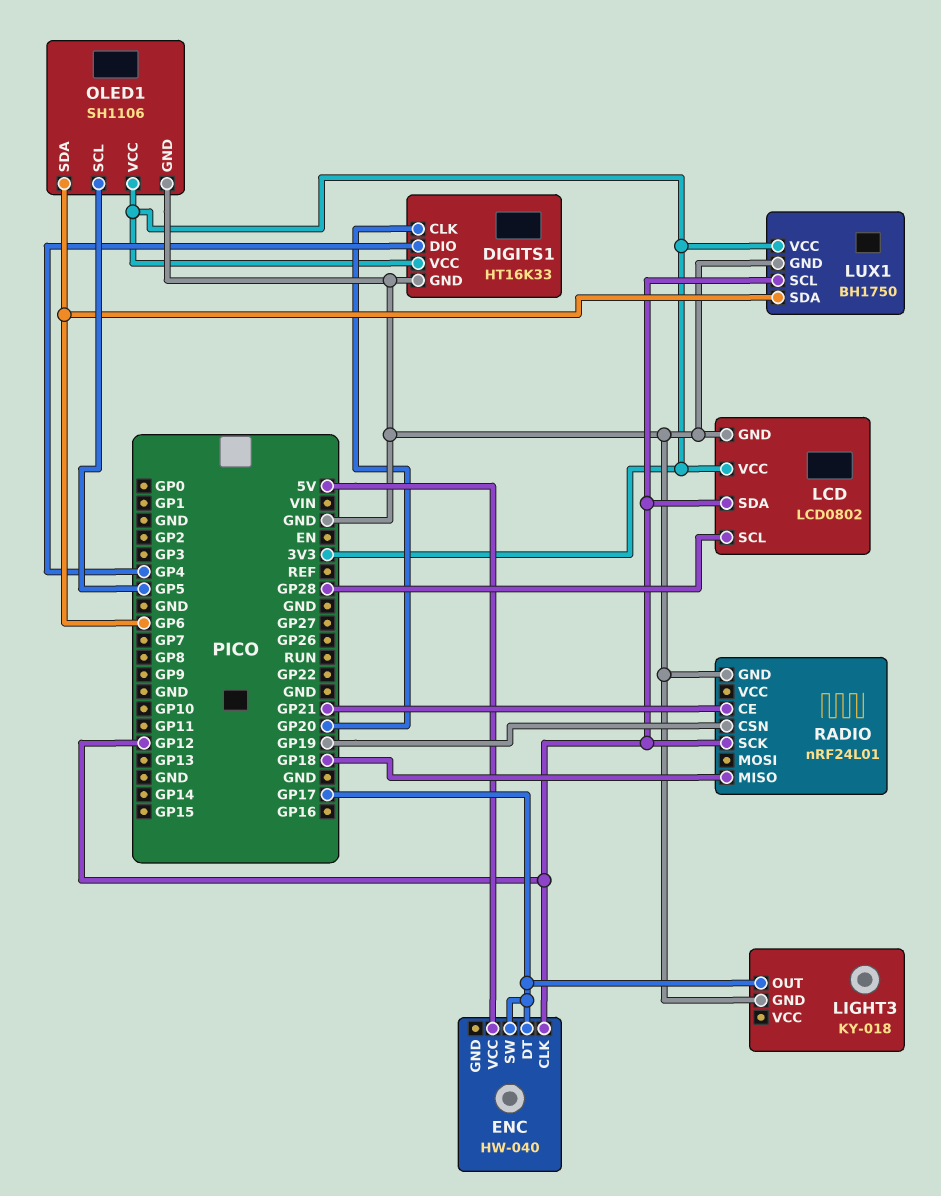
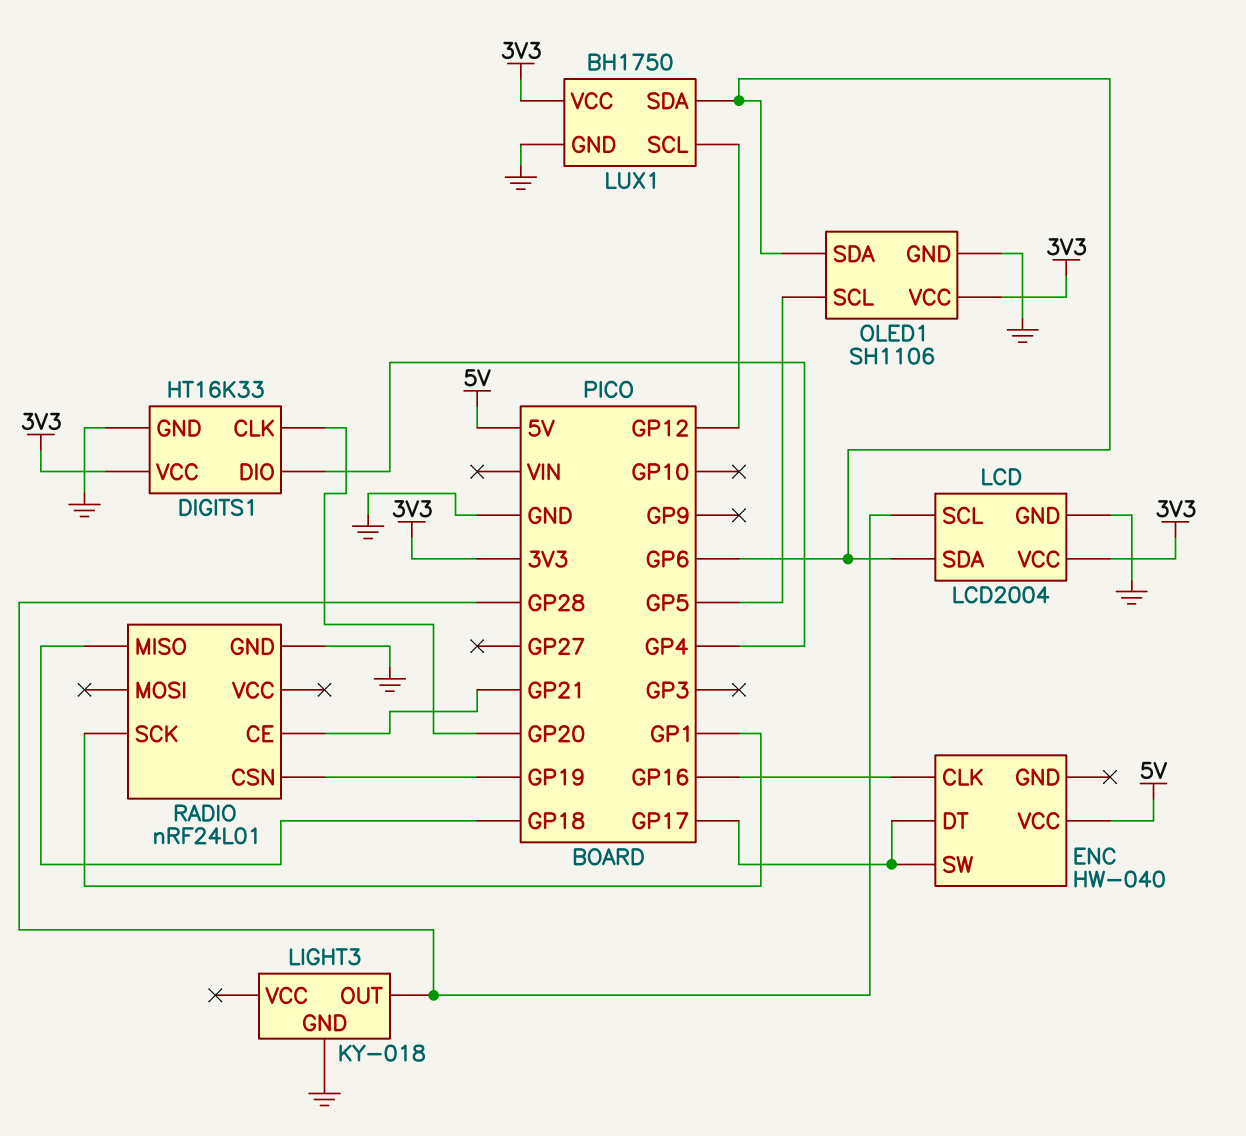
ENC pin CLK: GP12 -> GP16
LCD: LCD0802 -> LCD2004
LCD pin SDA: GP12 -> GP6
LIGHT3 pin OUT: GP17 -> GP28
RADIO pin SCK: GP12 -> GP1

